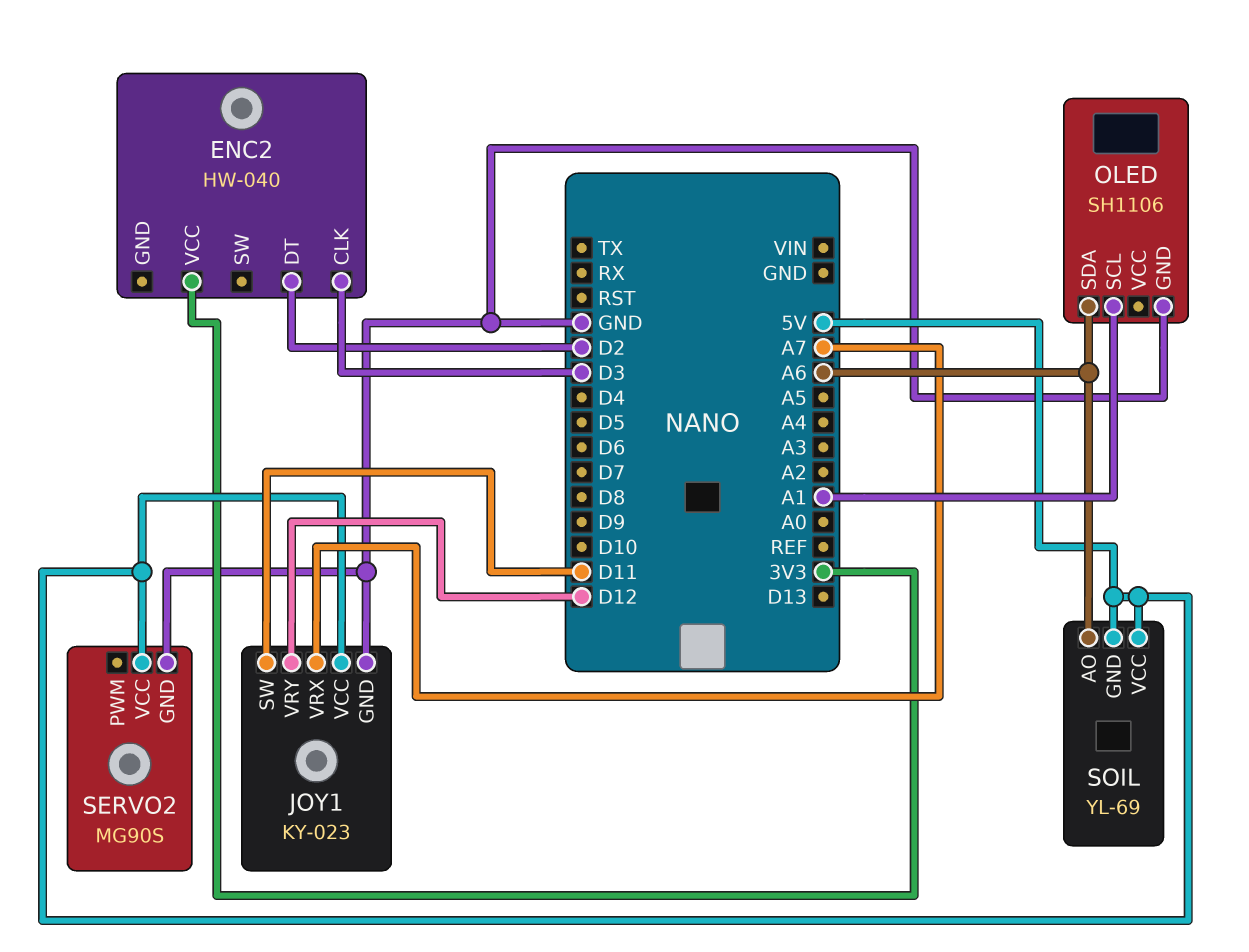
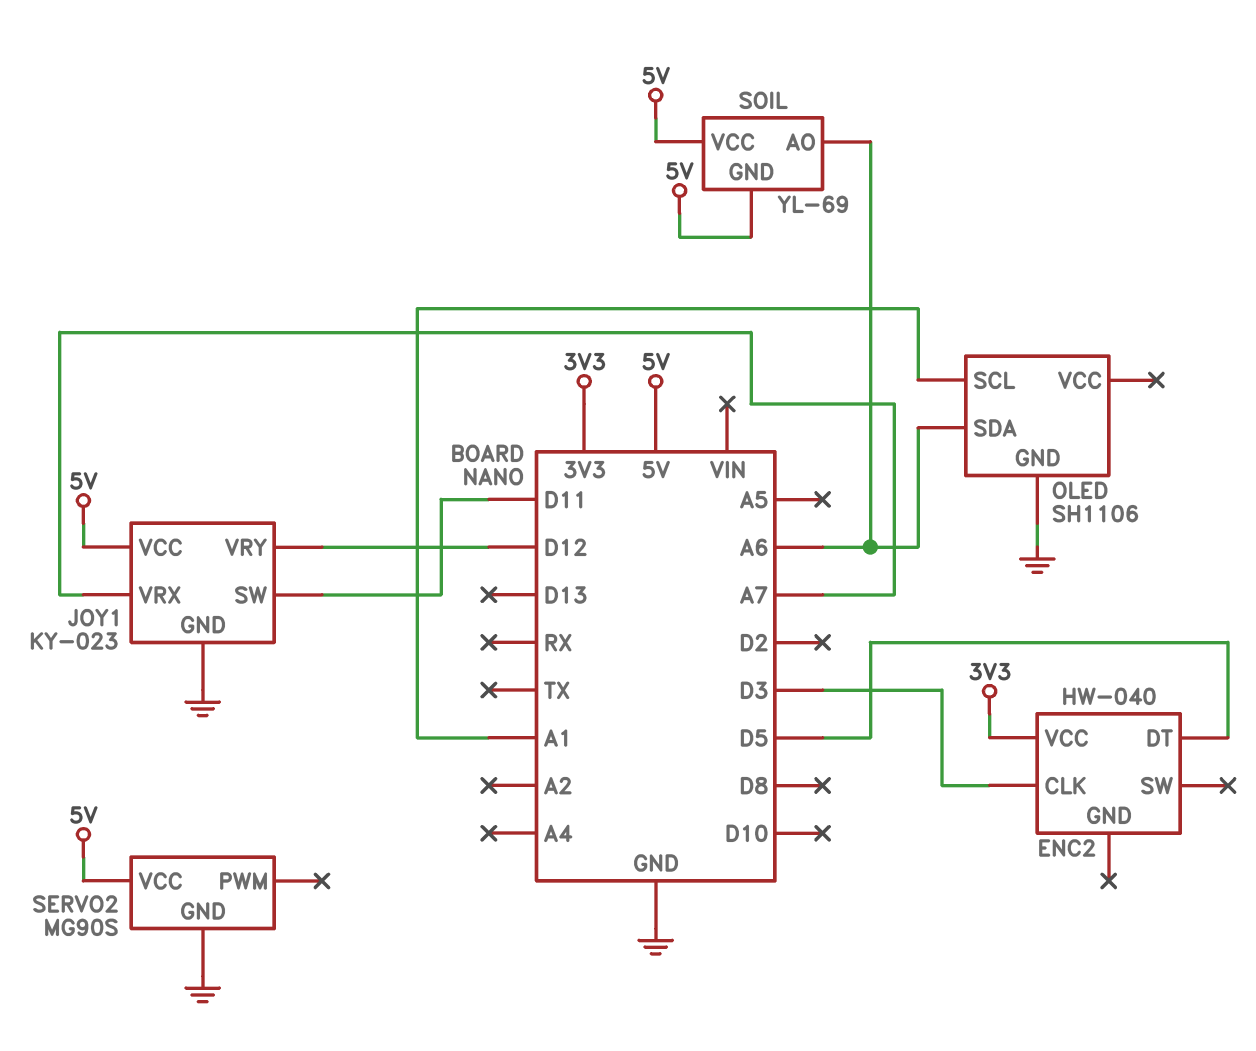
ENC2 pin DT: D2 -> D5

